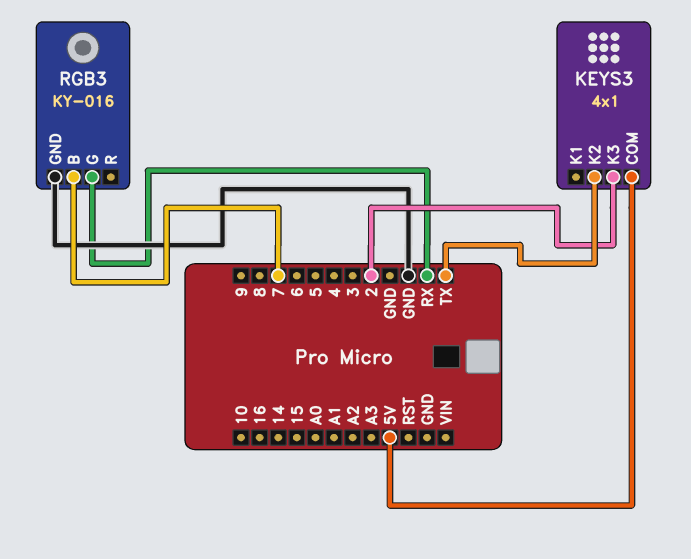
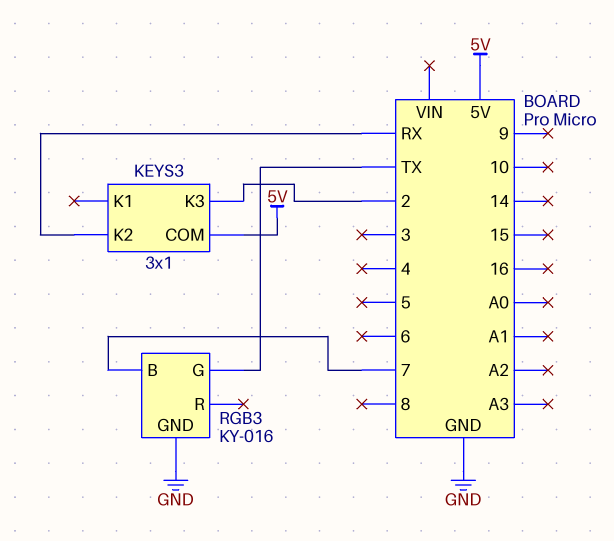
KEYS3: 4x1 -> 3x1
KEYS3 pin K2: TX -> RX
RGB3 pin G: RX -> TX

